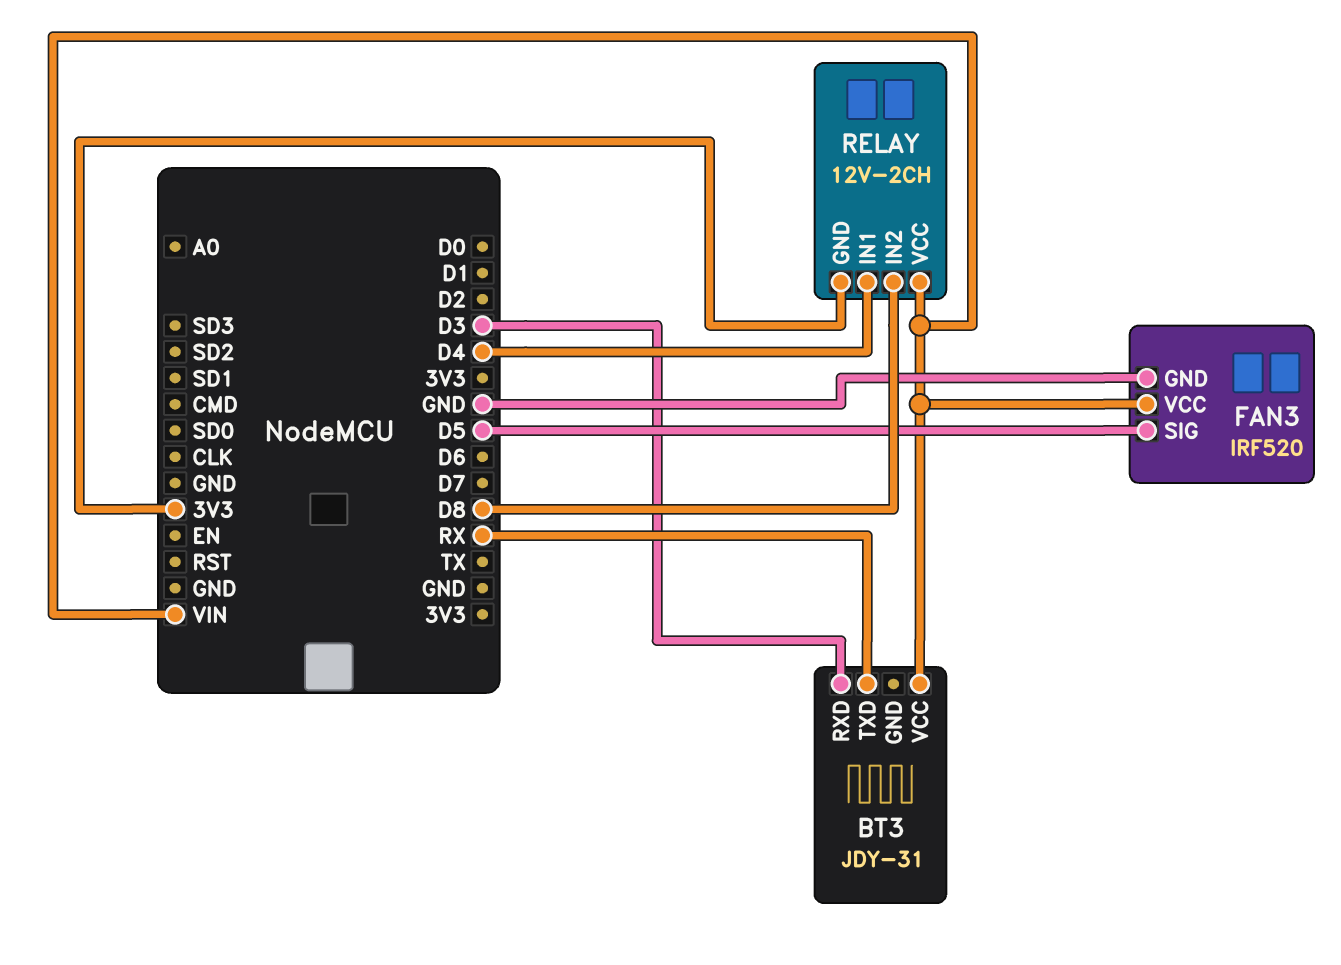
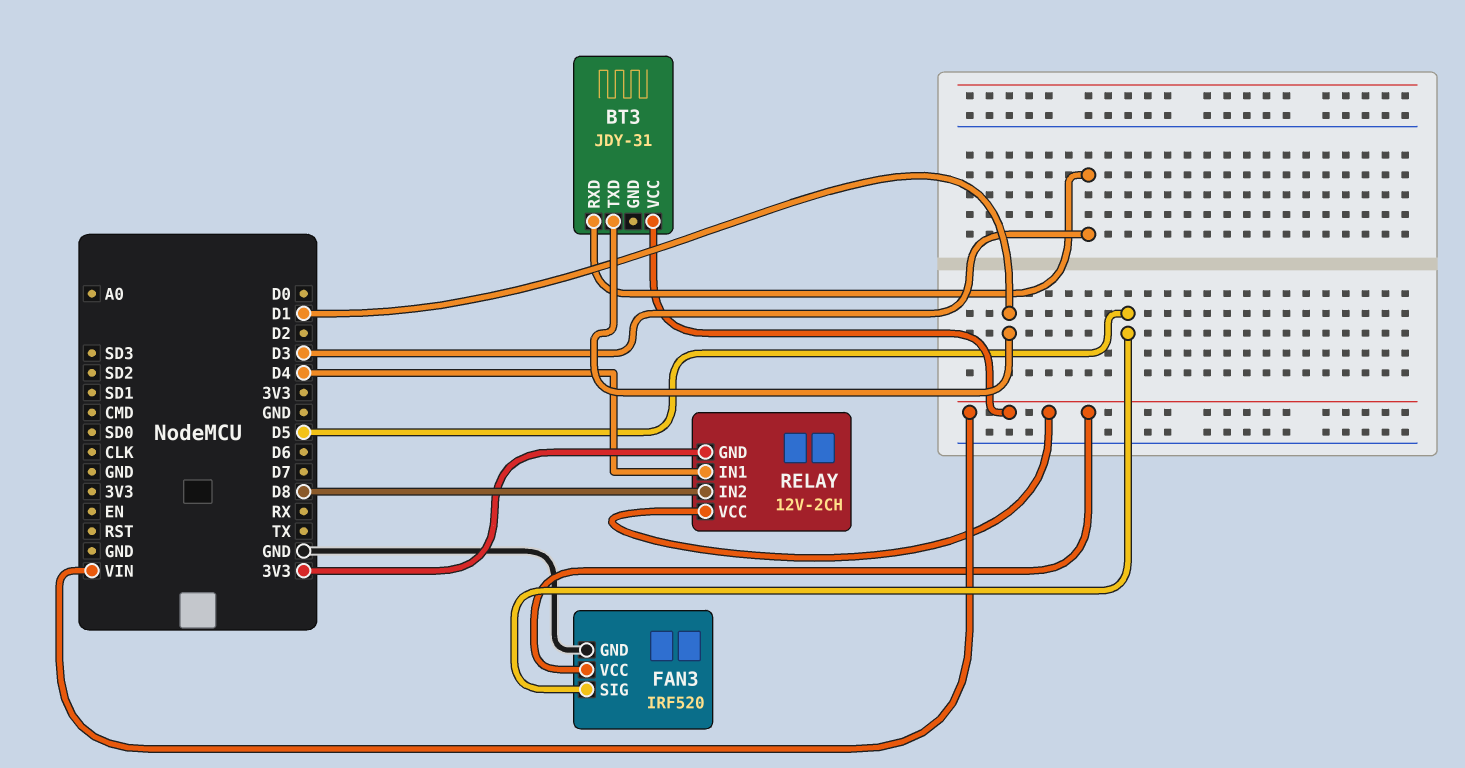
BT3 pin TXD: RX -> D1

